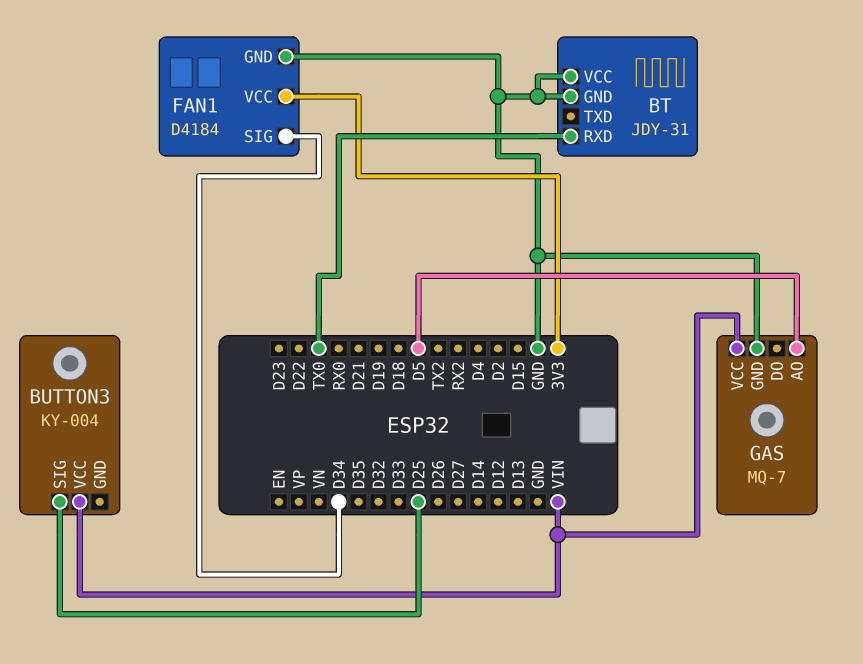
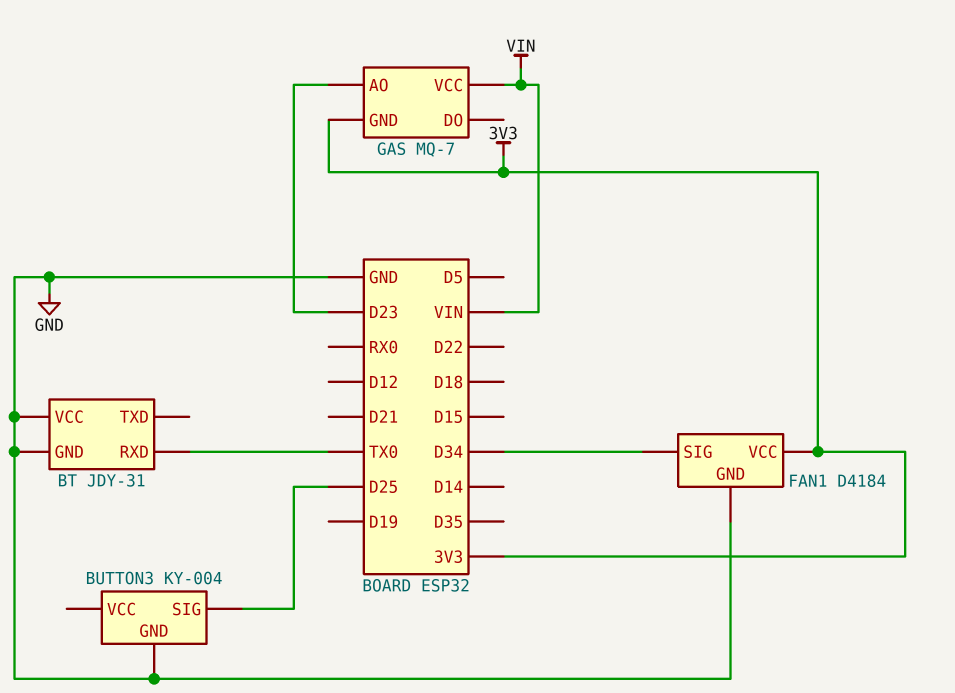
BUTTON3 pin GND: none -> GND
BUTTON3 pin VCC: VIN -> none
GAS pin AO: D5 -> D23
GAS pin GND: GND -> 3V3

